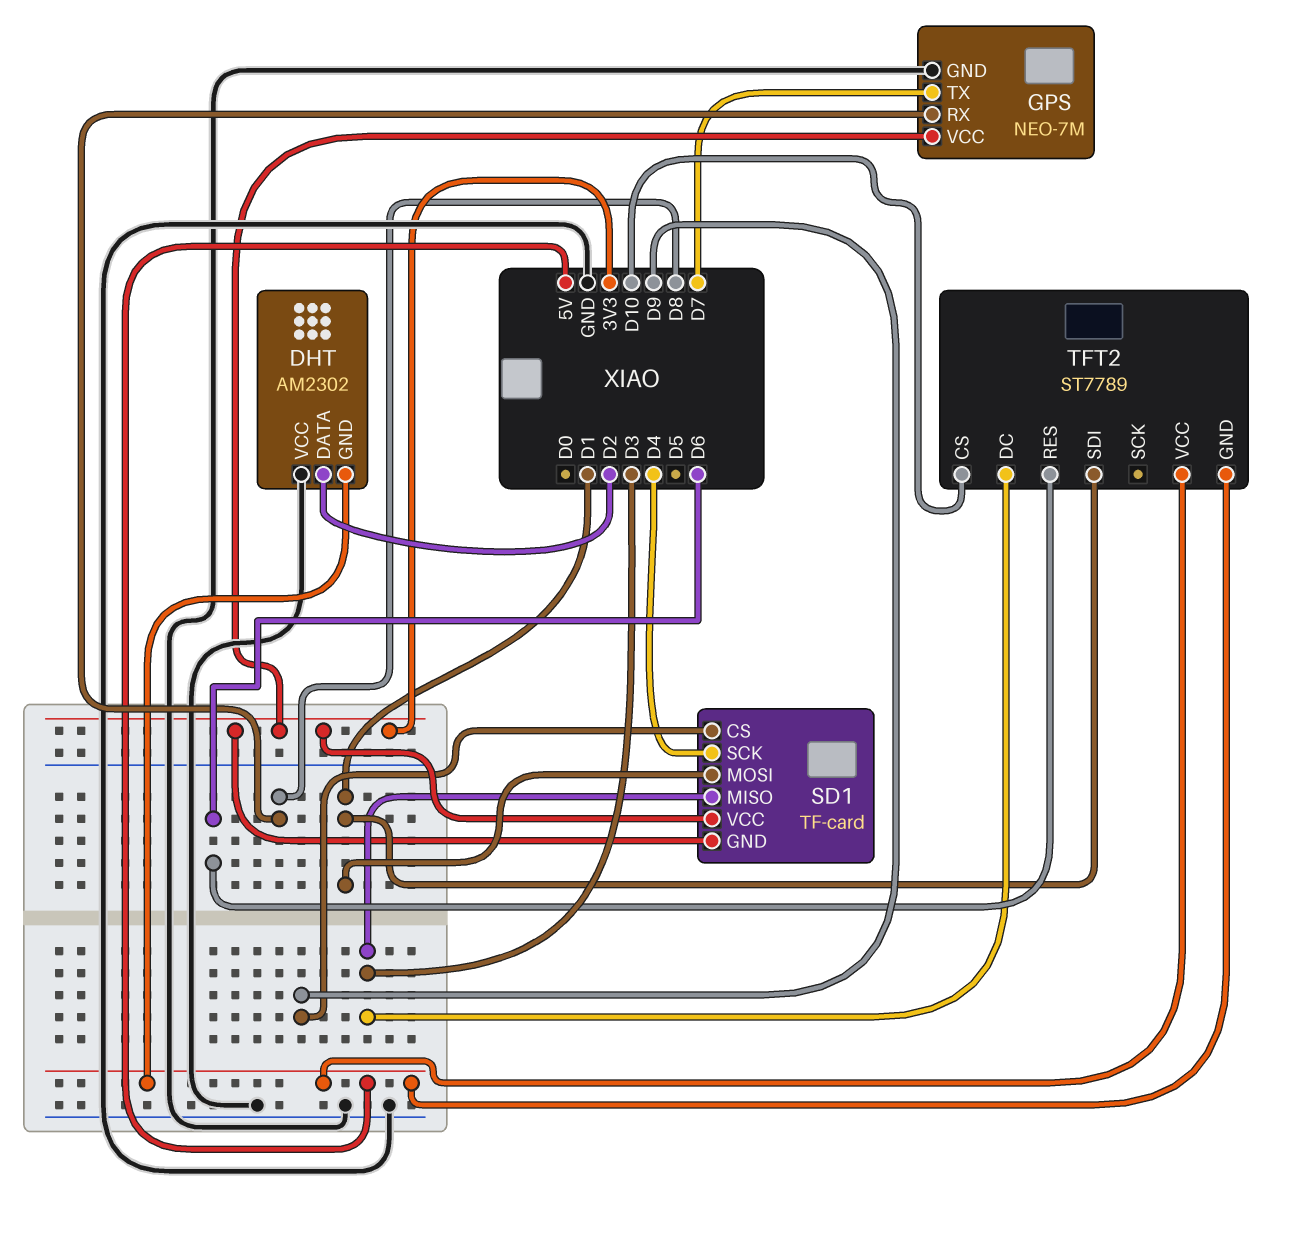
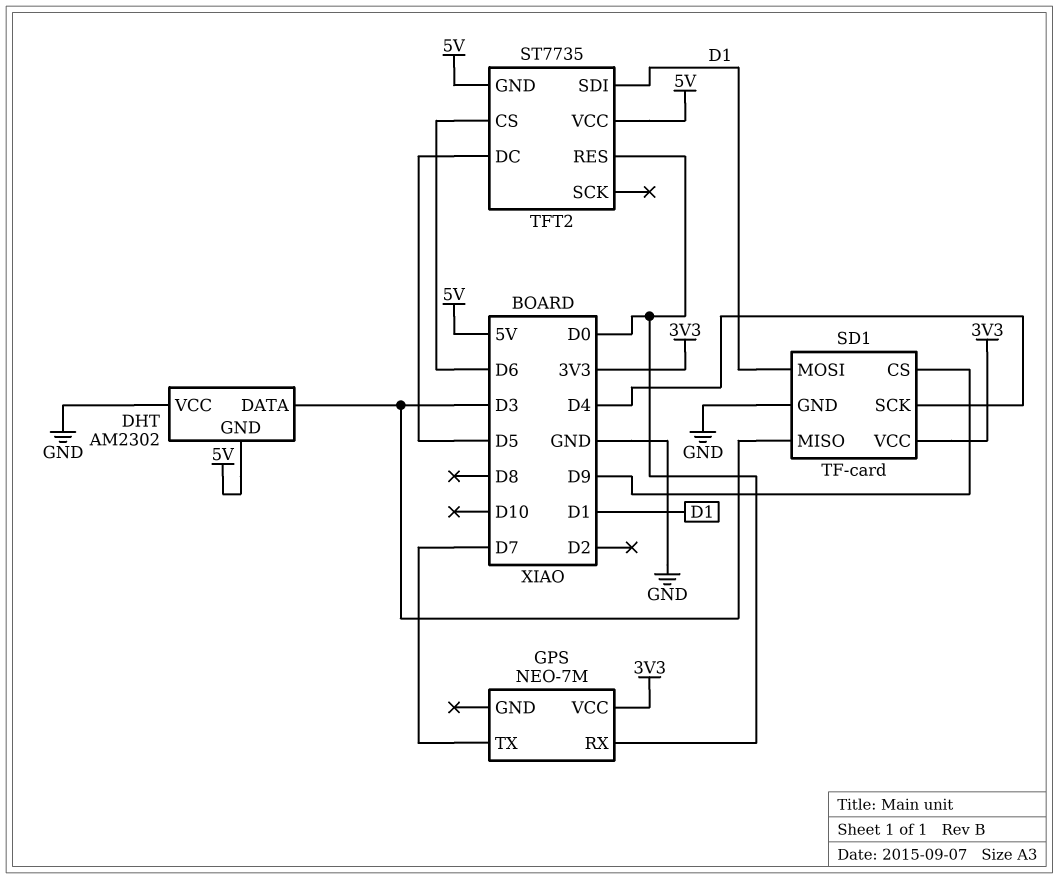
DHT pin DATA: D2 -> D3
GPS pin GND: GND -> none
GPS pin RX: D8 -> D0
SD1 pin GND: 3V3 -> GND
TFT2: ST7789 -> ST7735
TFT2 pin CS: D10 -> D6
TFT2 pin DC: D3 -> D5
TFT2 pin RES: D6 -> D0

